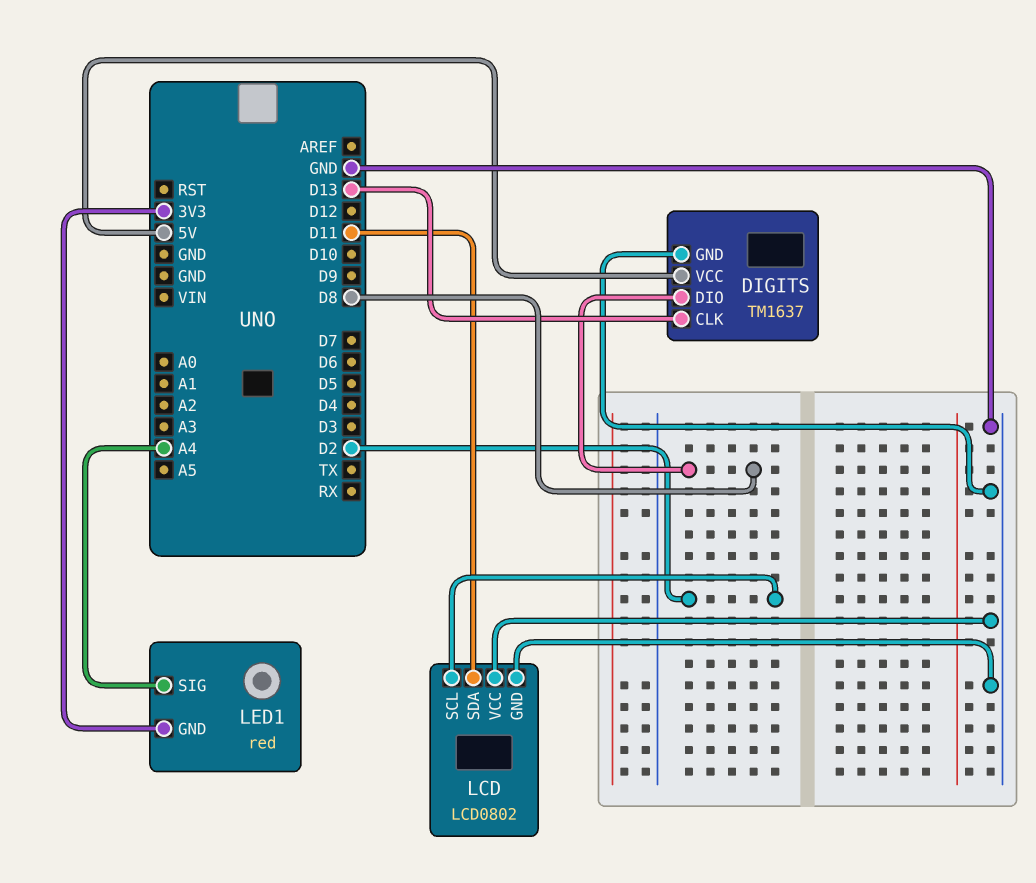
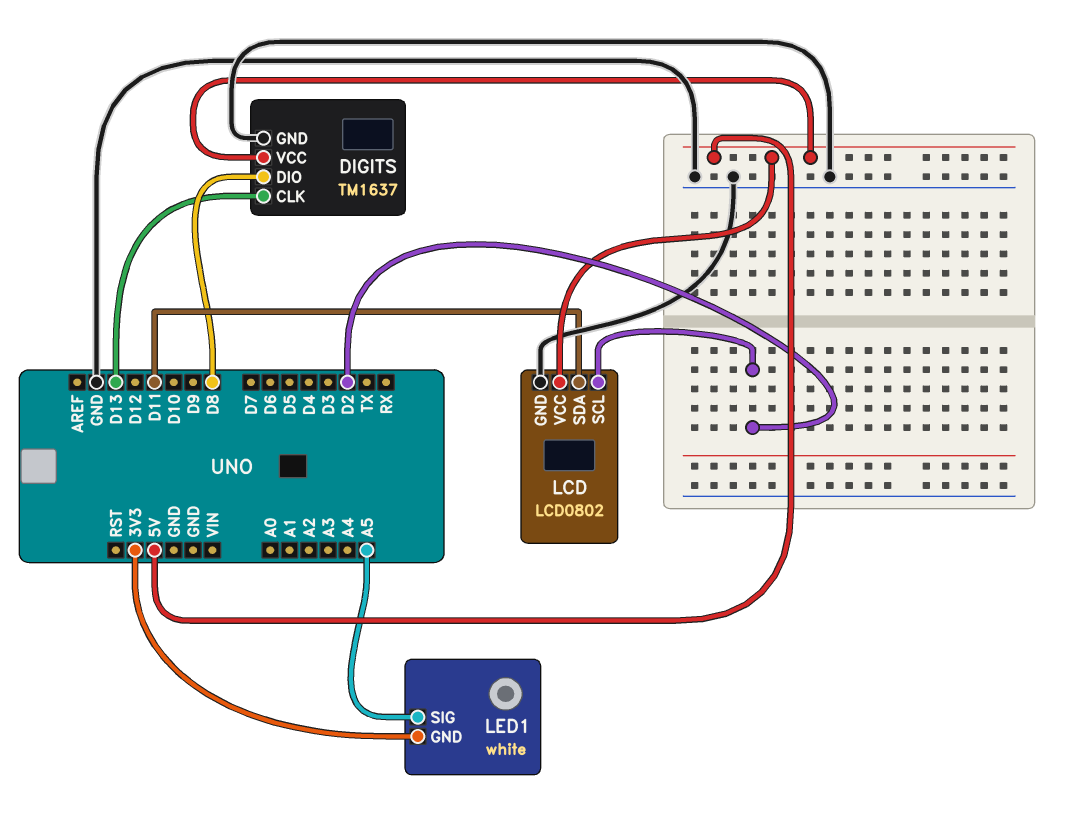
LCD pin VCC: GND -> 5V
LED1: red -> white
LED1 pin SIG: A4 -> A5

